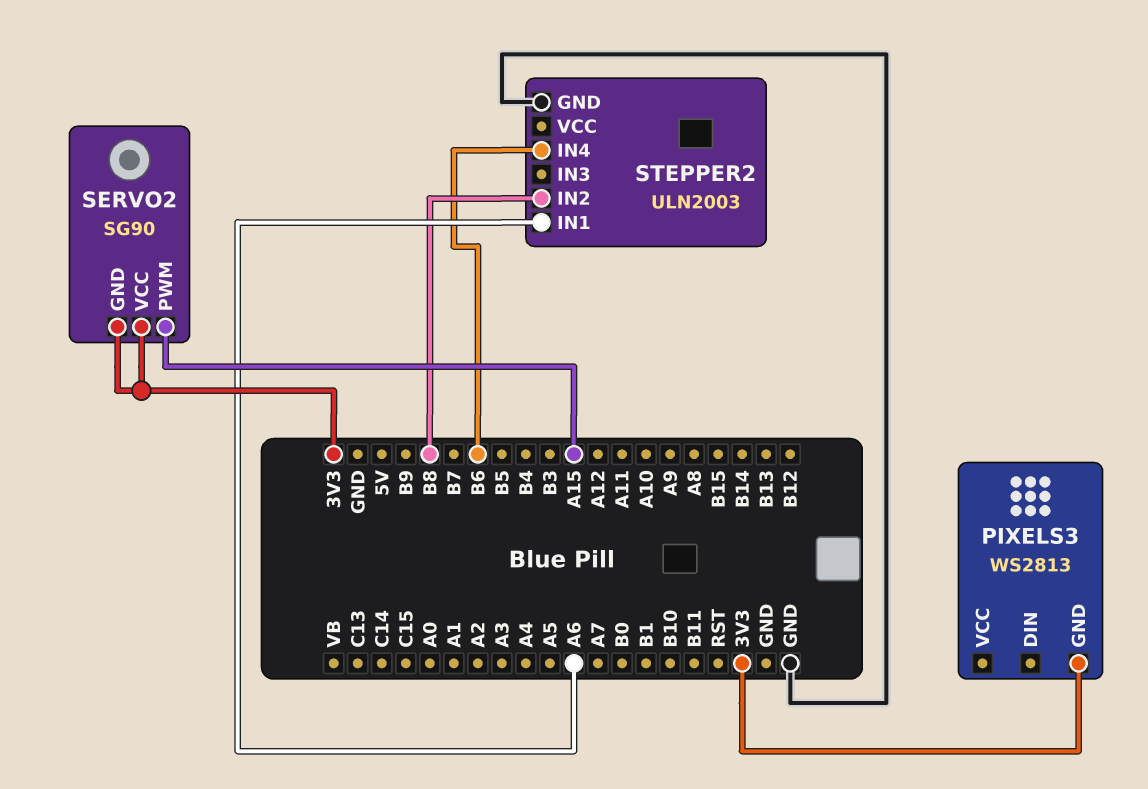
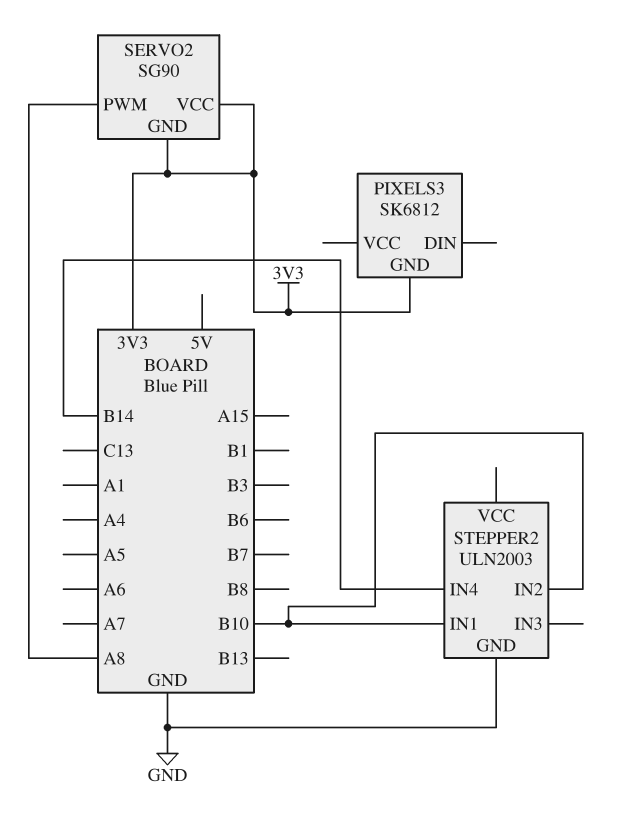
PIXELS3: WS2813 -> SK6812
SERVO2 pin PWM: A15 -> A8
STEPPER2 pin IN1: A6 -> B10
STEPPER2 pin IN2: B8 -> B10
STEPPER2 pin IN4: B6 -> B14

